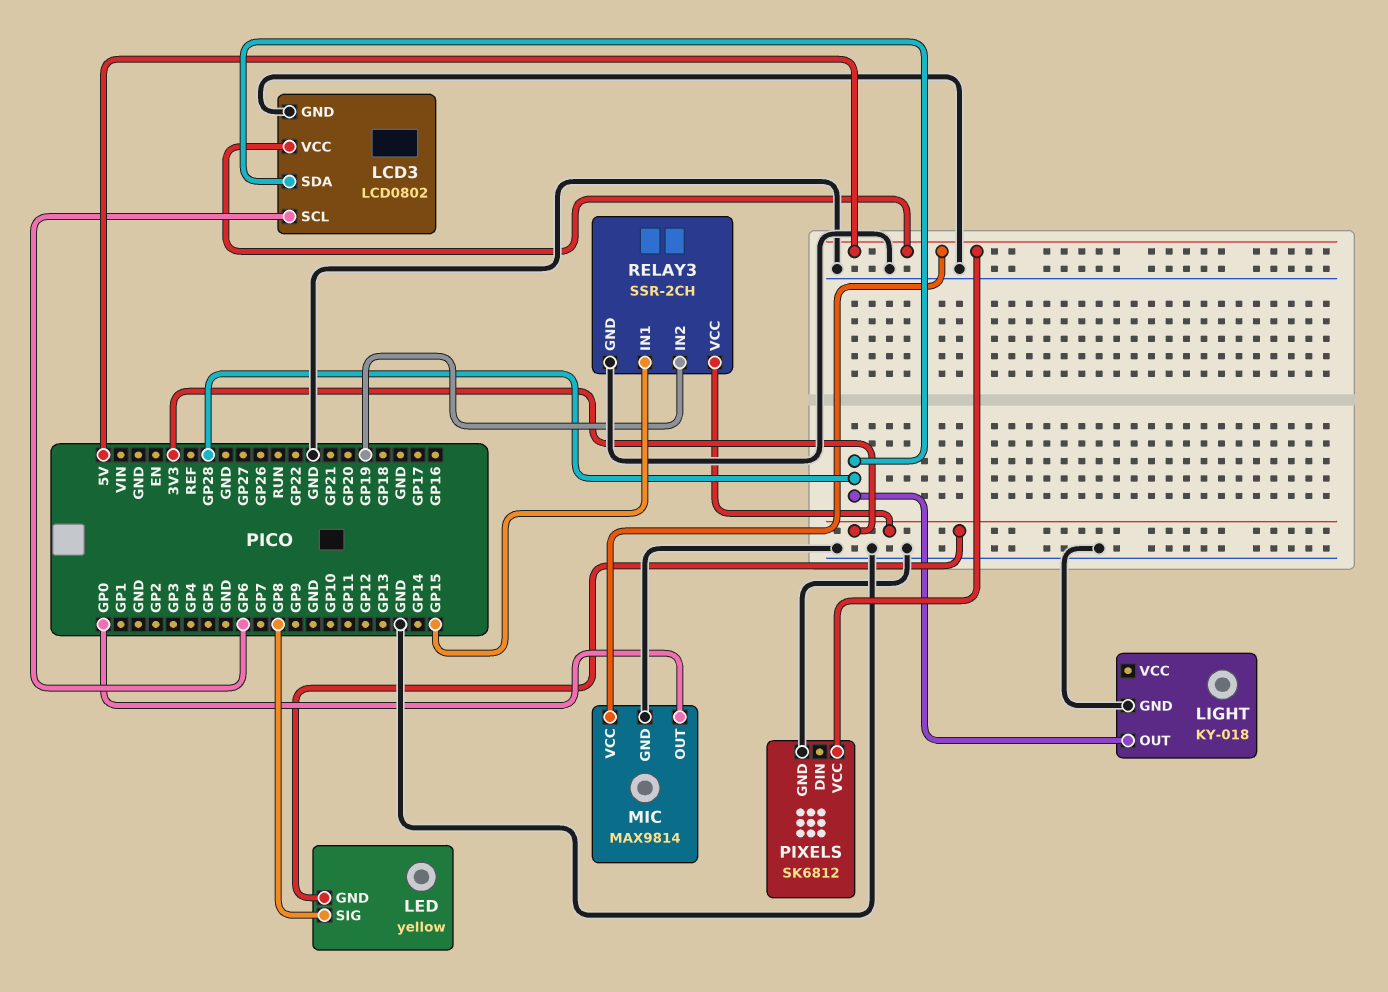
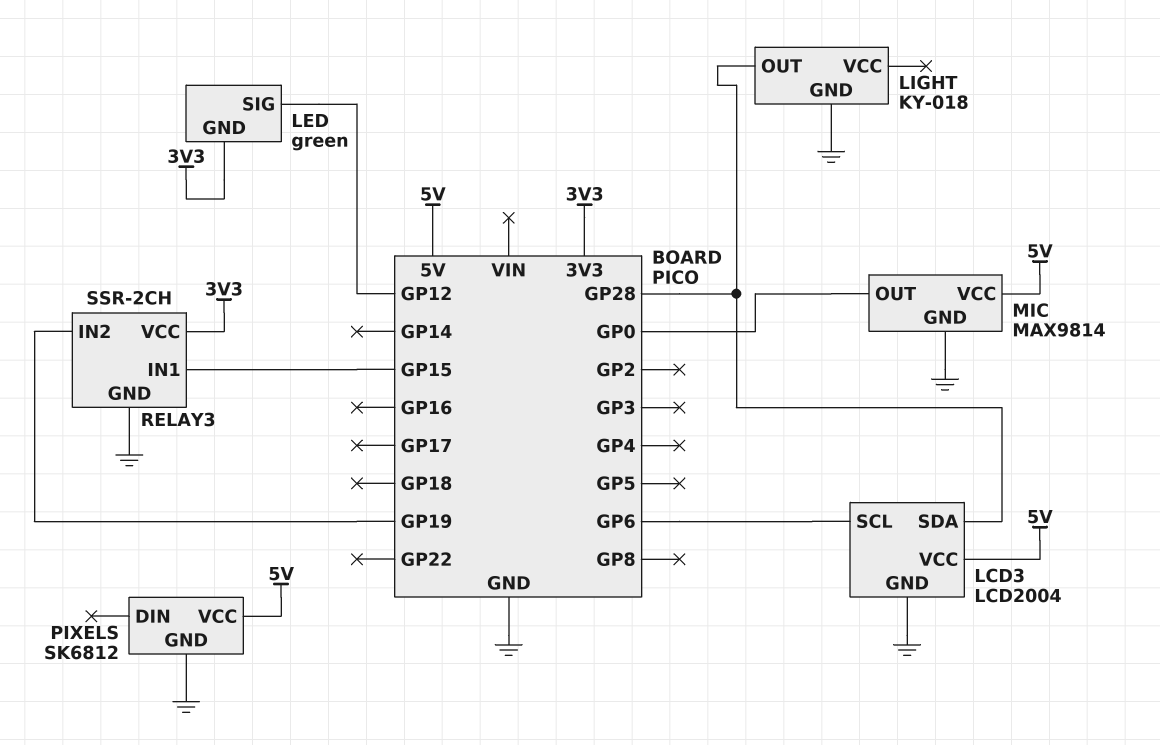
LCD3: LCD0802 -> LCD2004
LED: yellow -> green
LED pin SIG: GP8 -> GP12

